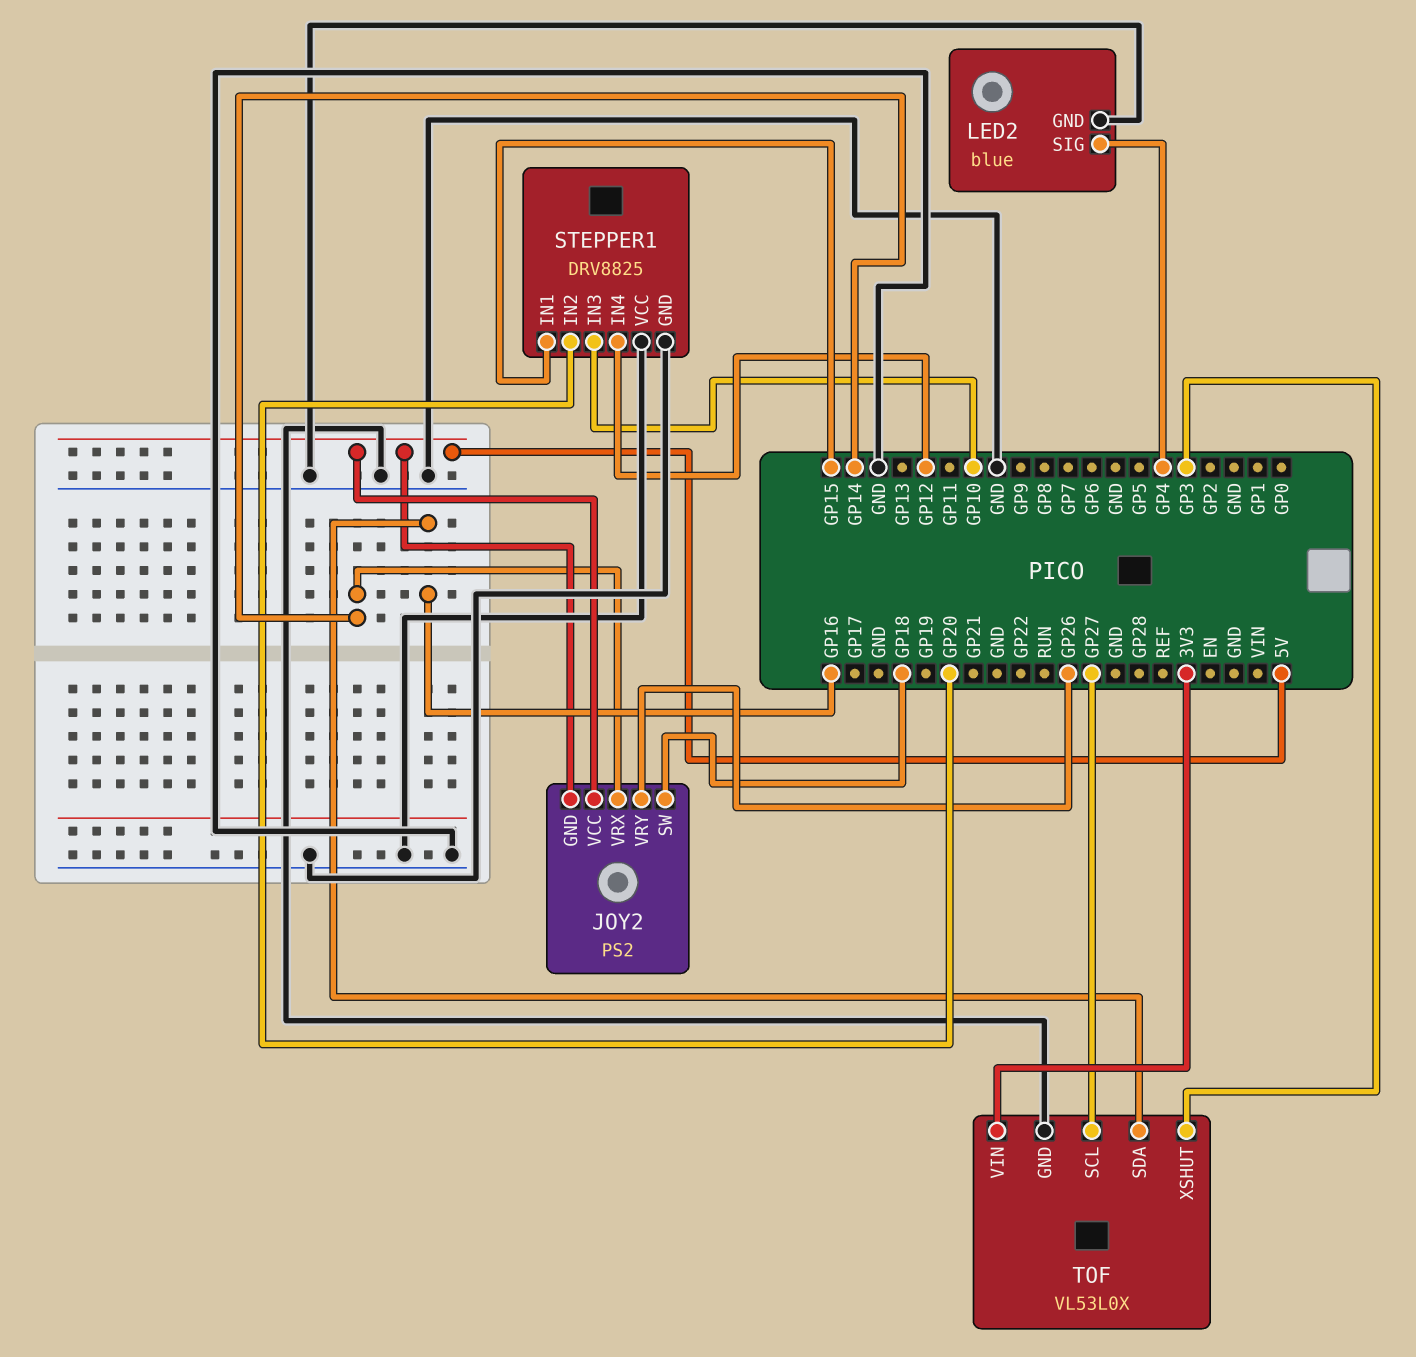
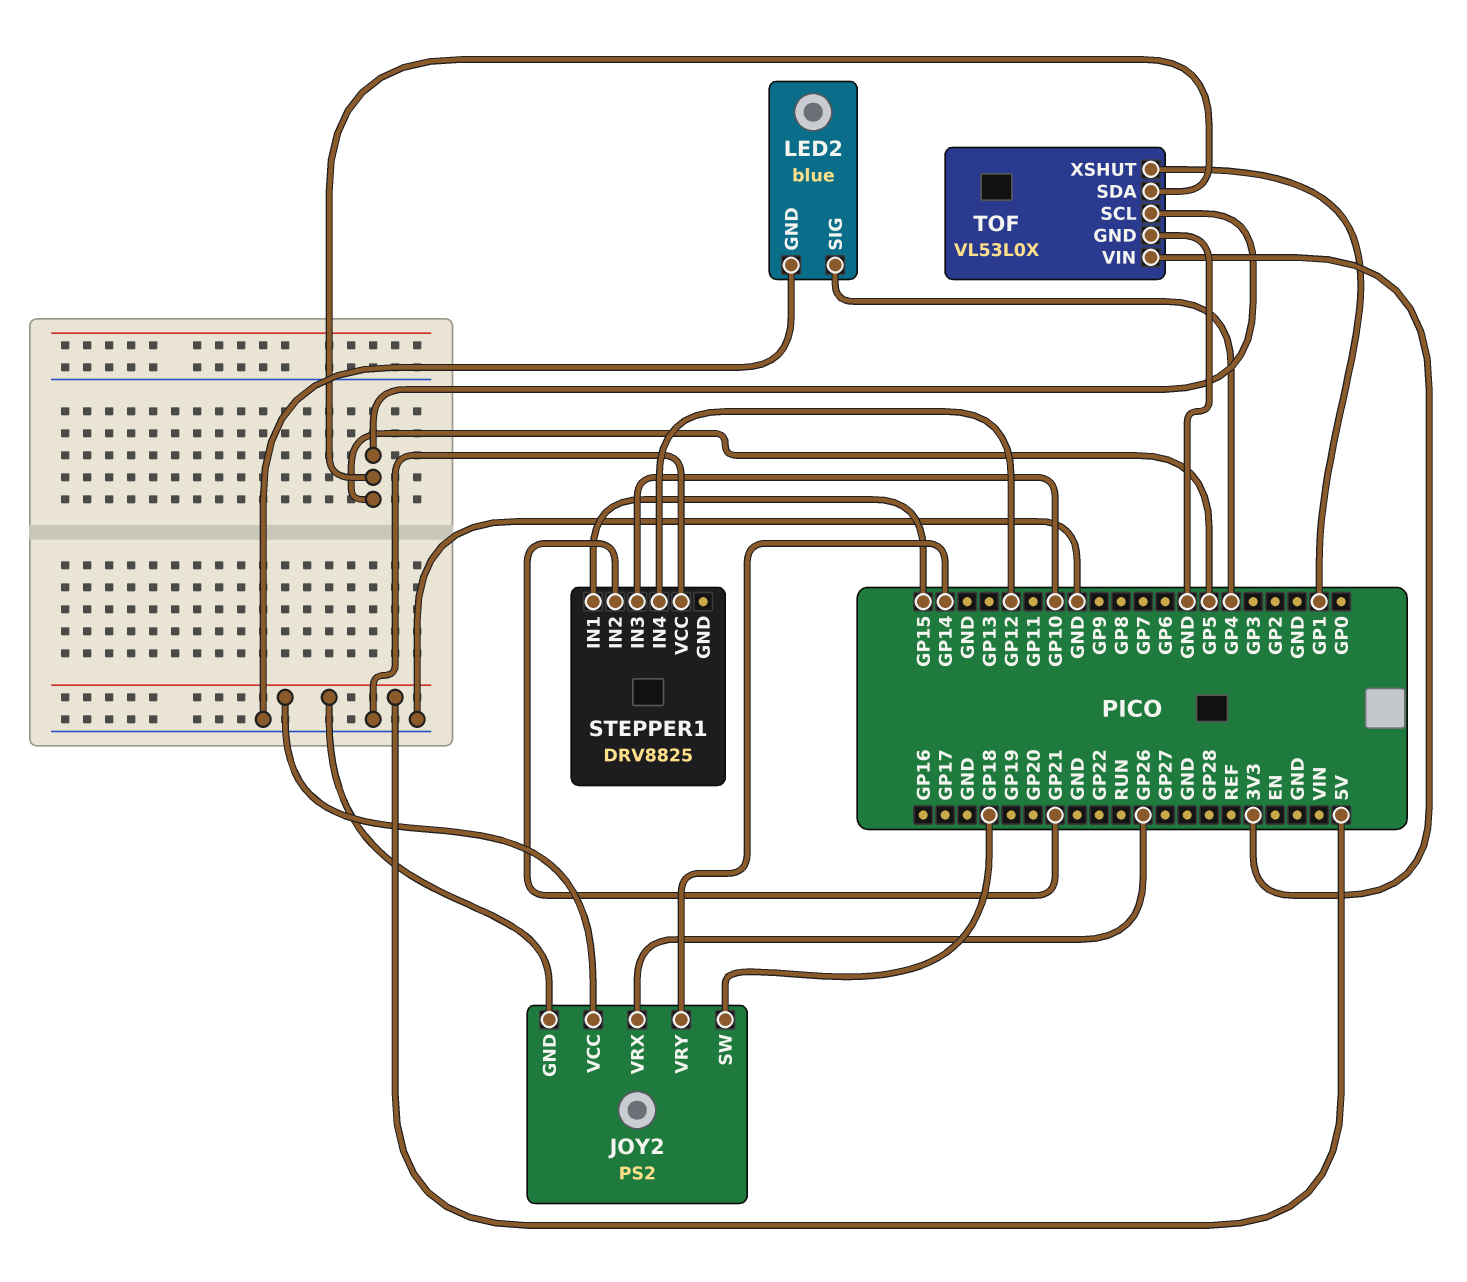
JOY2 pin VRX: GP14 -> GP26
JOY2 pin VRY: GP26 -> GP14
STEPPER1 pin GND: GND -> none
STEPPER1 pin IN2: GP20 -> GP21
TOF pin SCL: GP27 -> GP5
TOF pin SDA: GP16 -> GP5
TOF pin XSHUT: GP3 -> GP1

